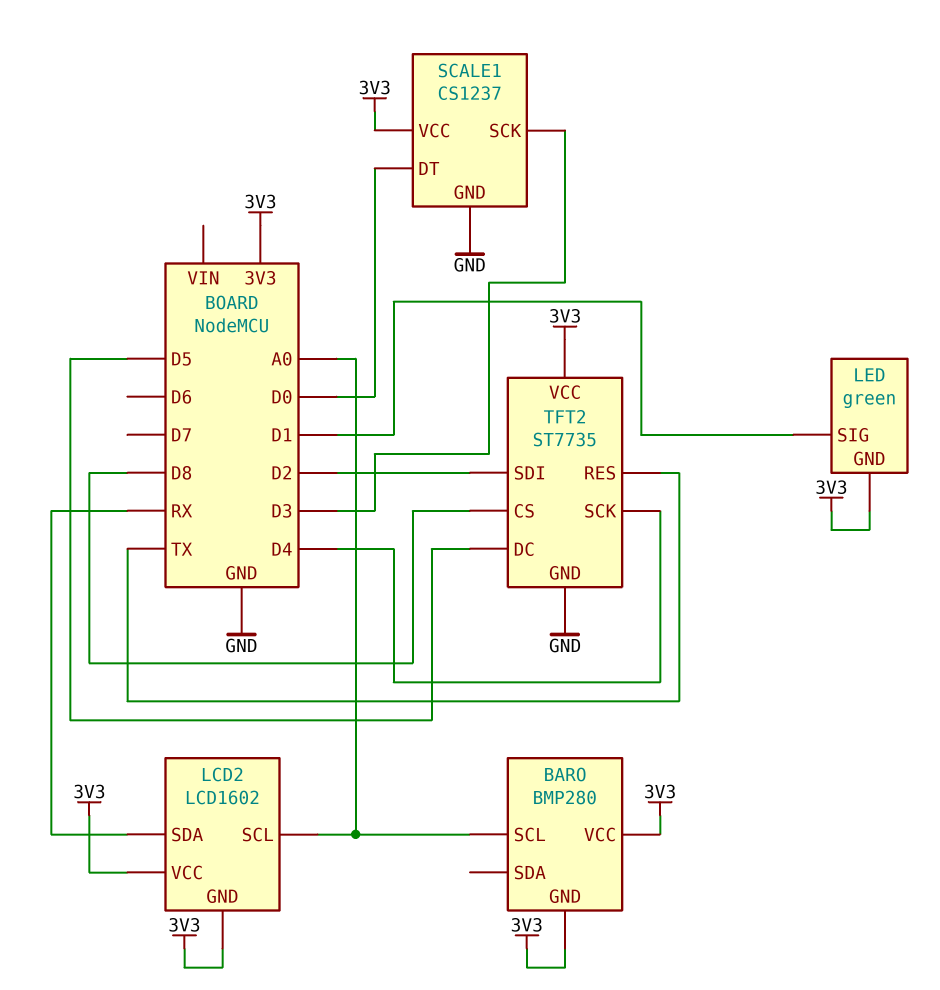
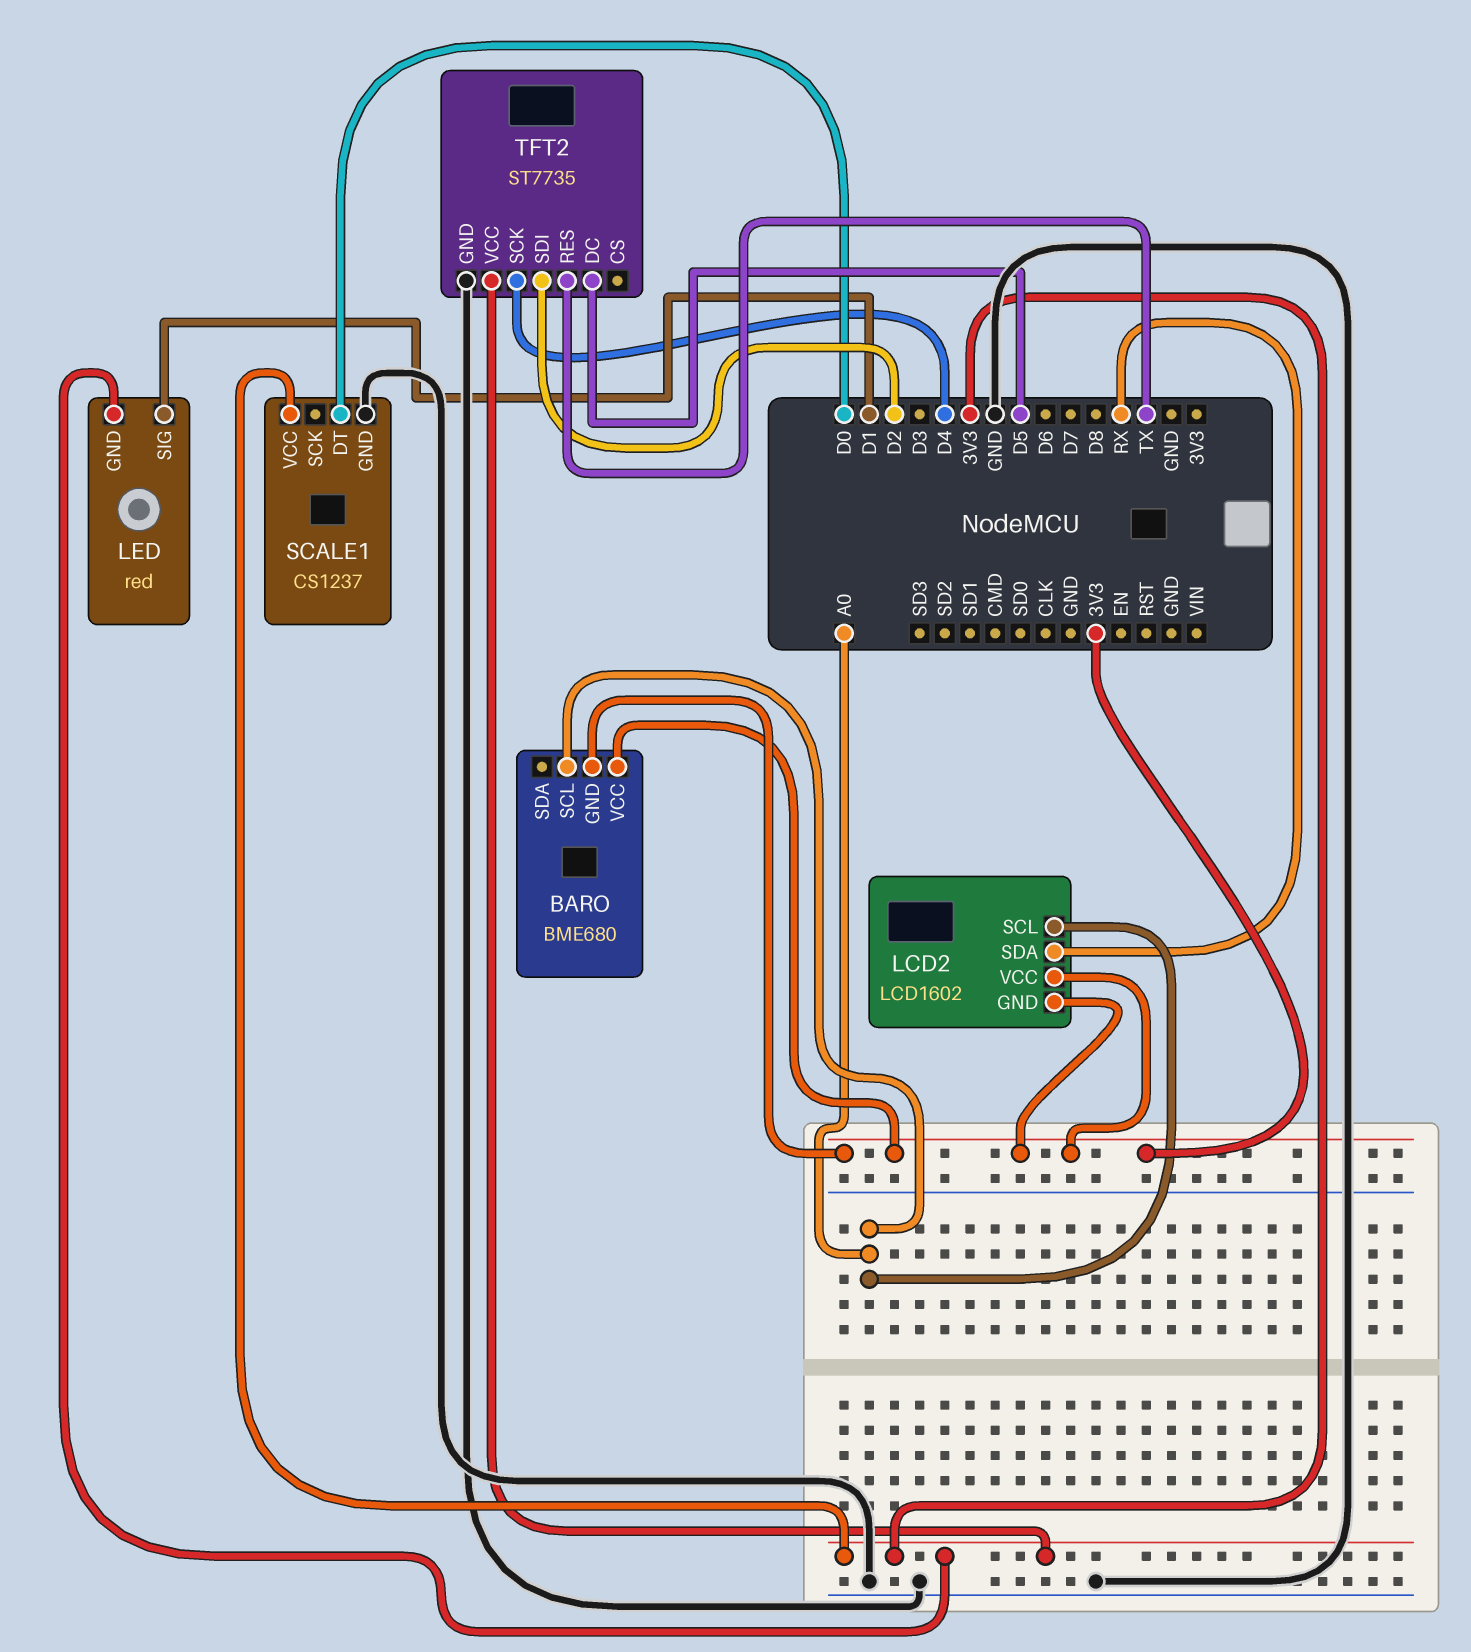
BARO: BMP280 -> BME680
LED: green -> red
SCALE1 pin SCK: D3 -> none
TFT2 pin CS: D8 -> none

